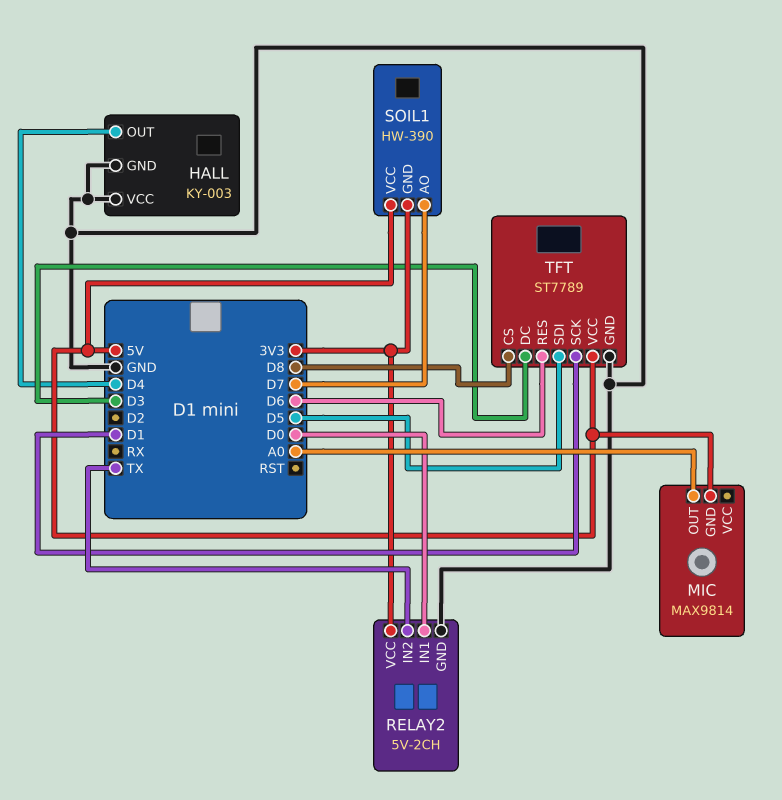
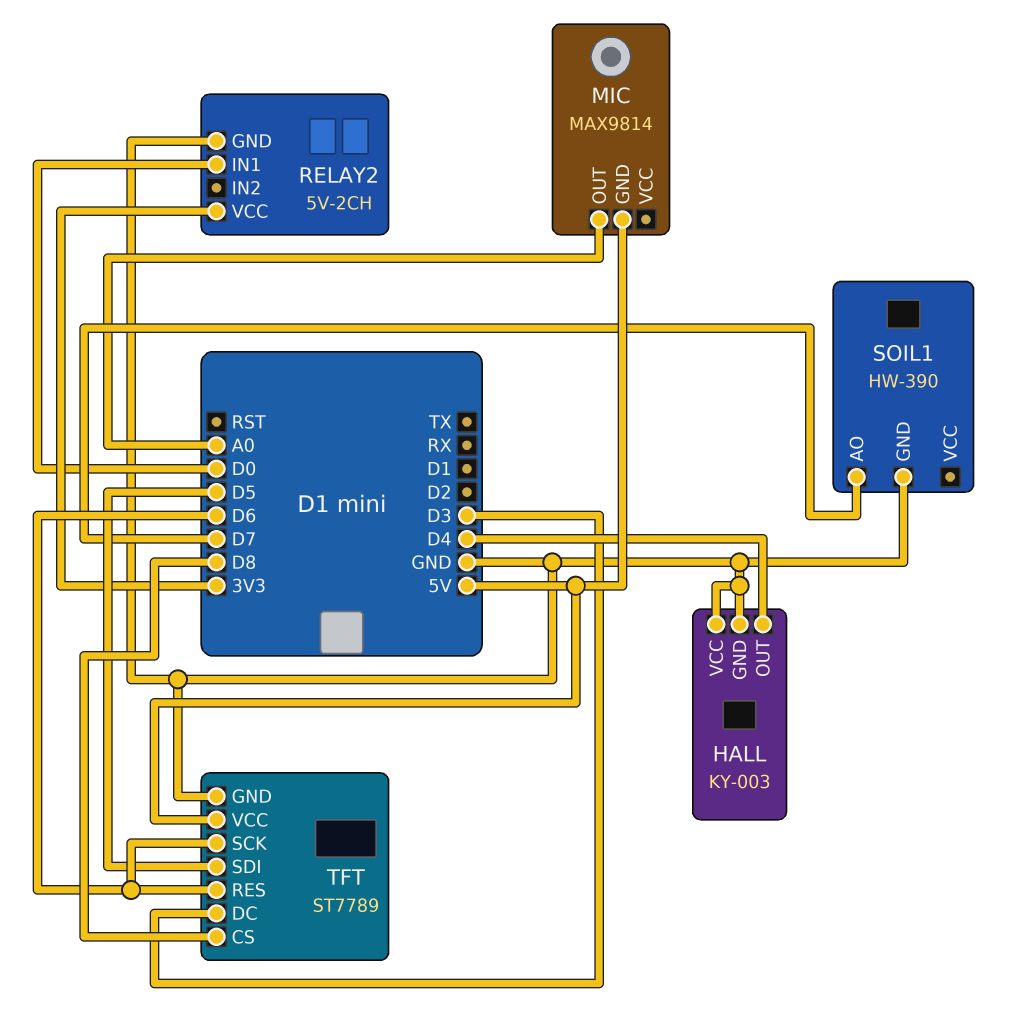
RELAY2 pin IN2: TX -> none
SOIL1 pin GND: 3V3 -> GND
SOIL1 pin VCC: 5V -> none
TFT pin SCK: D1 -> D6

